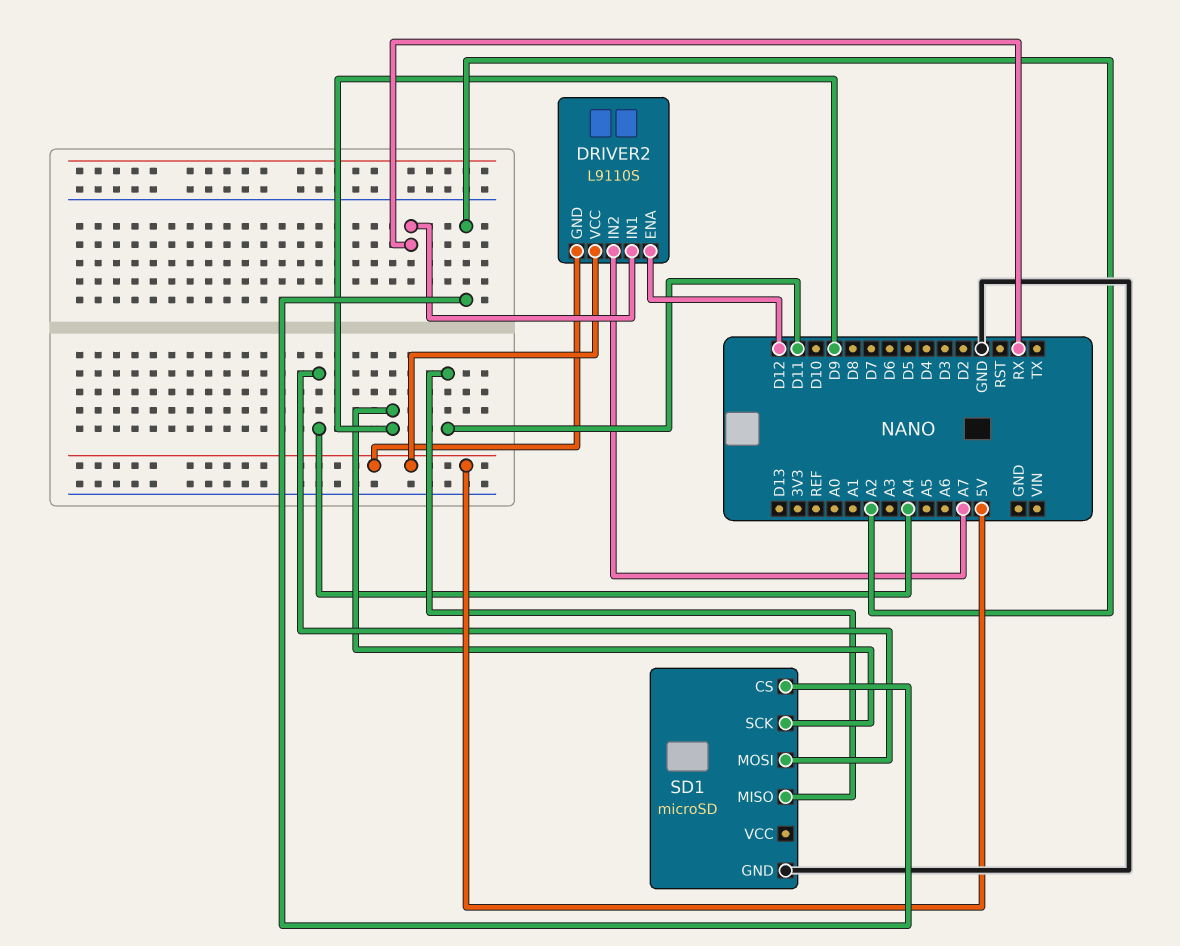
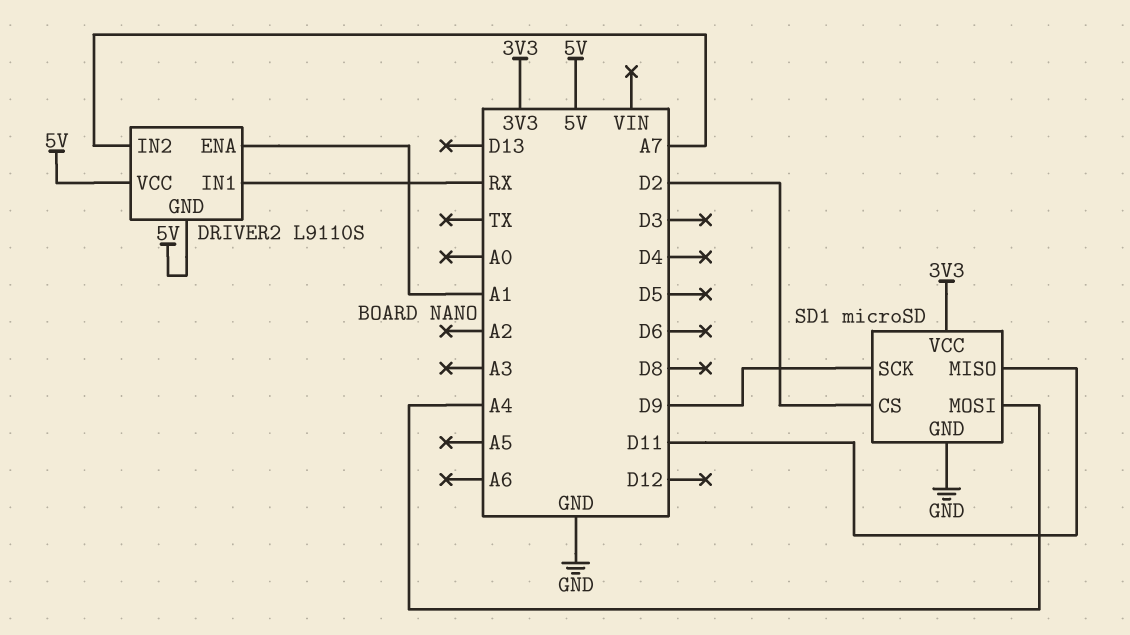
DRIVER2 pin ENA: D12 -> A1
SD1 pin CS: A2 -> D2
SD1 pin VCC: none -> 3V3

